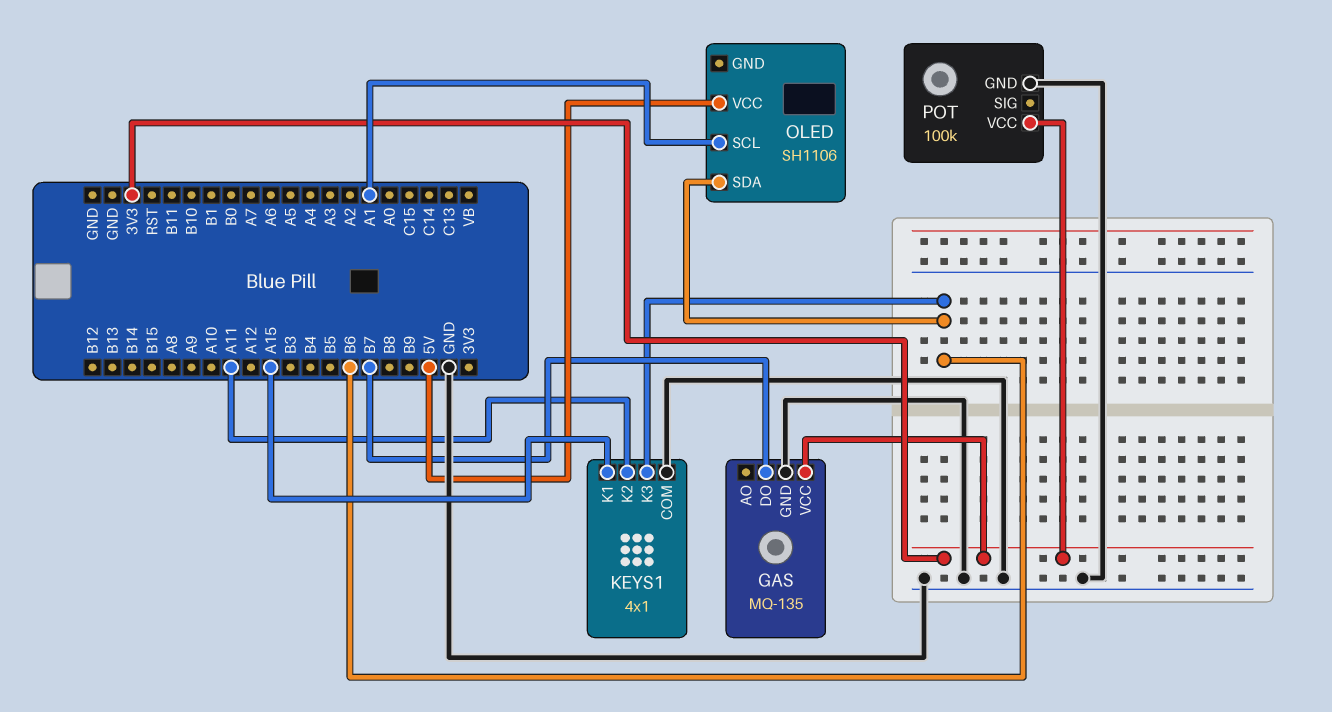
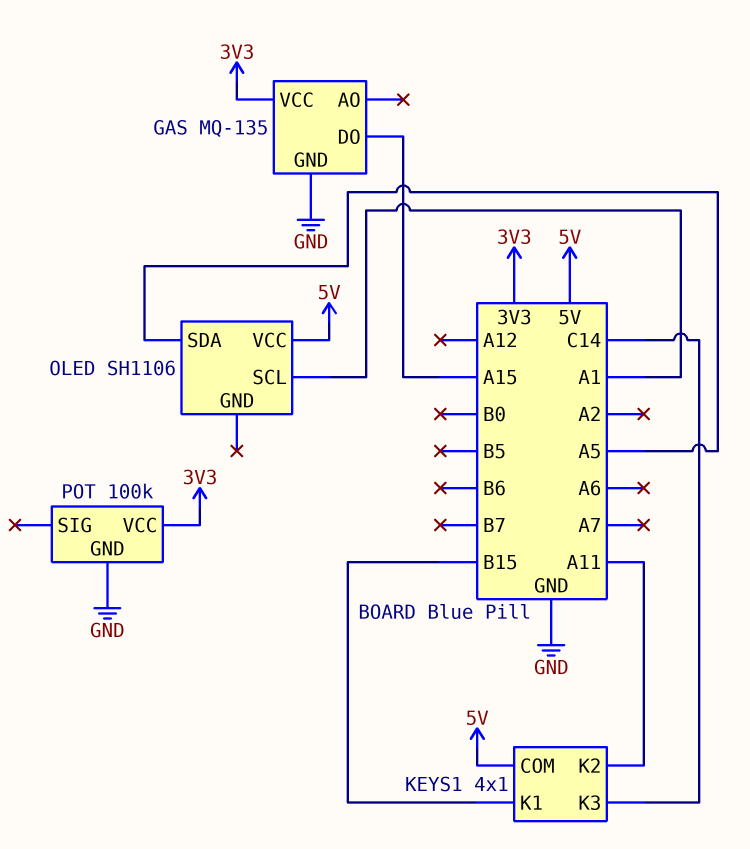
GAS pin DO: B7 -> A15
KEYS1 pin COM: GND -> 5V
KEYS1 pin K1: A15 -> B15
KEYS1 pin K3: B6 -> C14
OLED pin SDA: B6 -> A5

